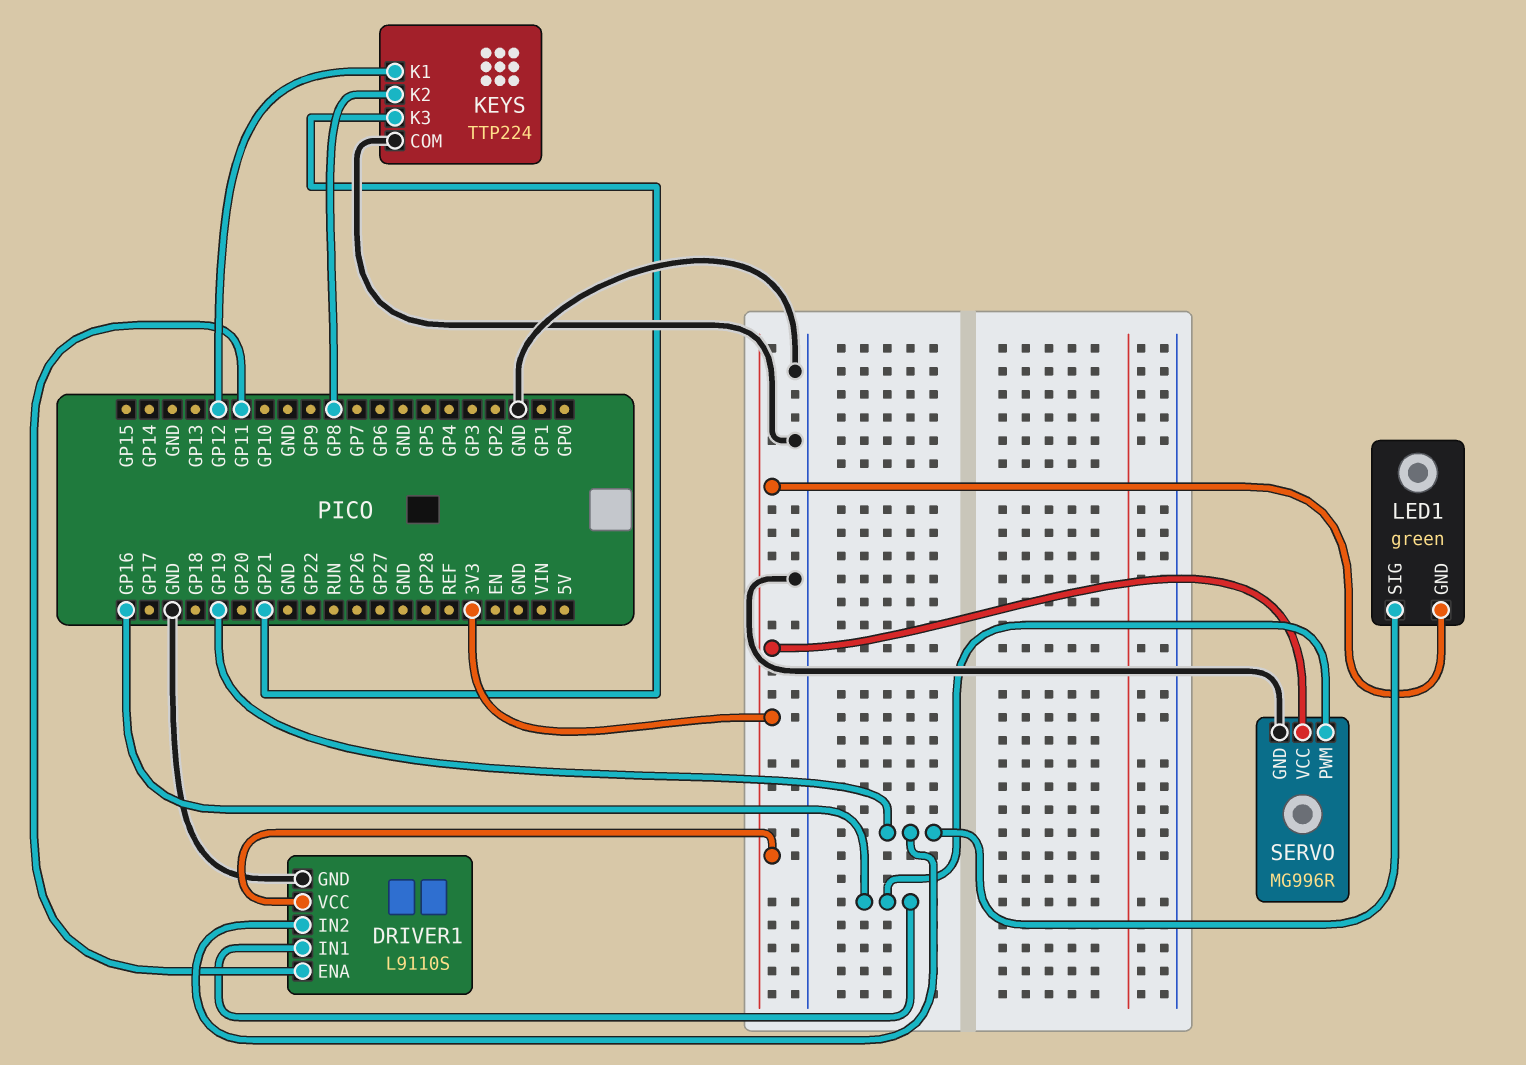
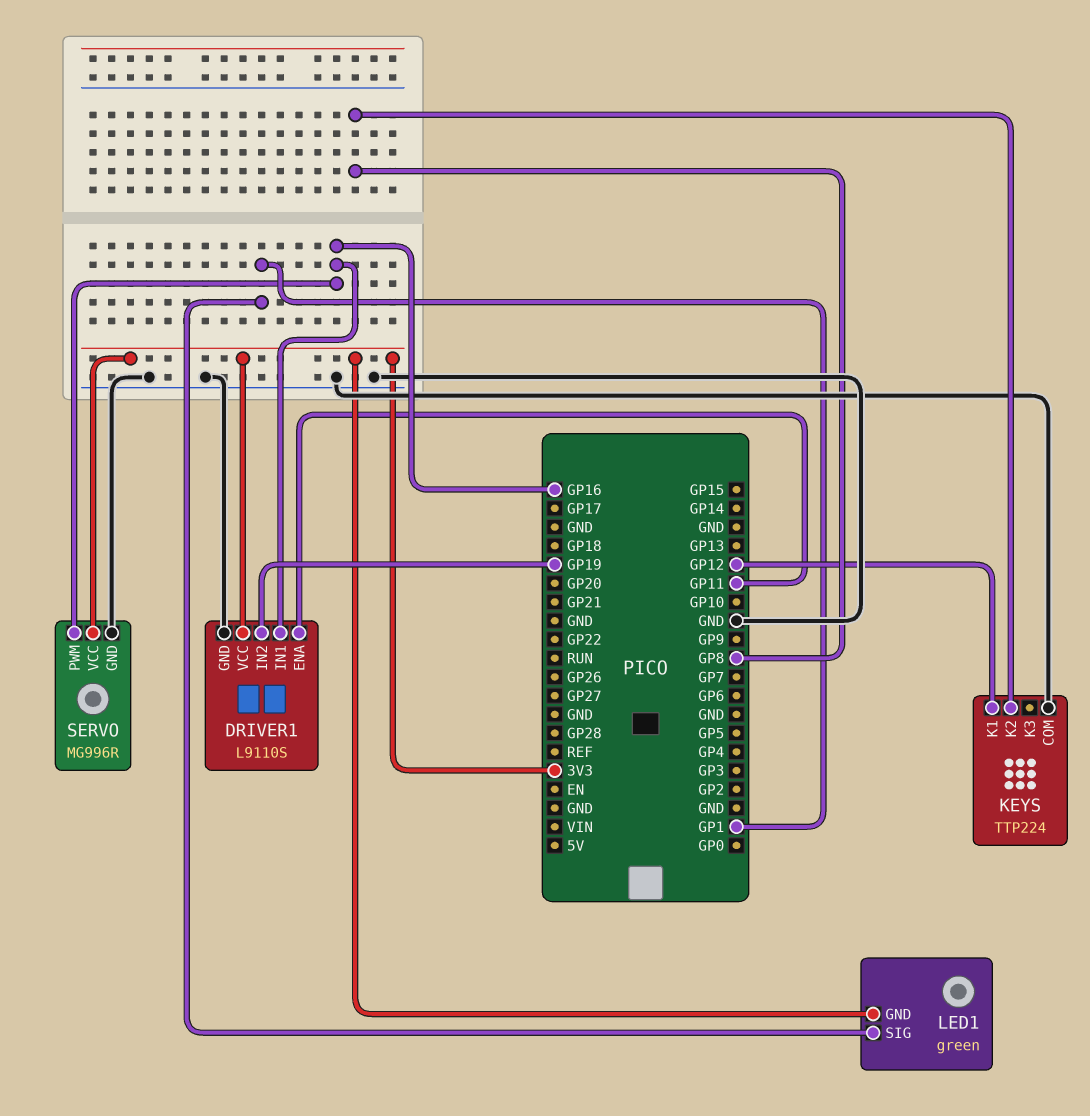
KEYS pin K3: GP21 -> none
LED1 pin SIG: GP19 -> GP1

